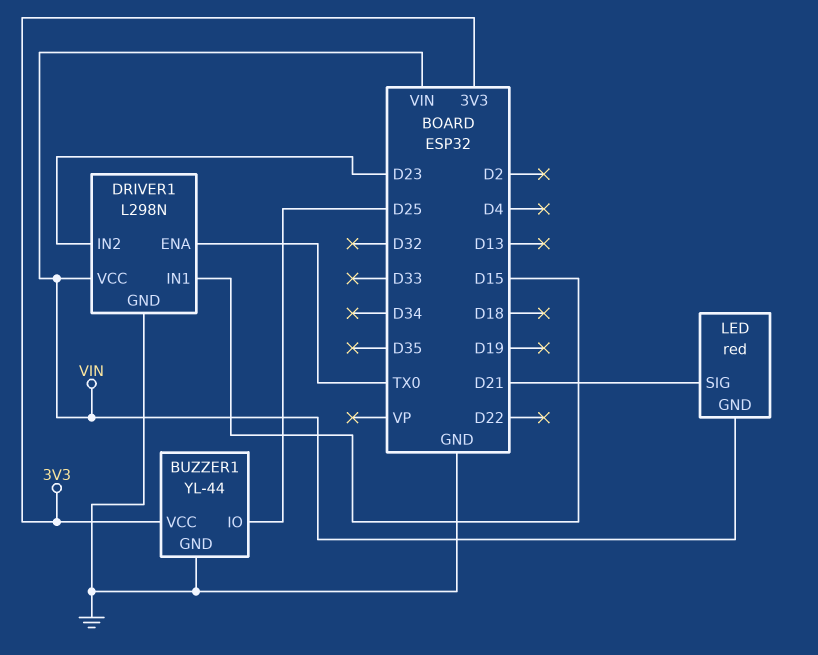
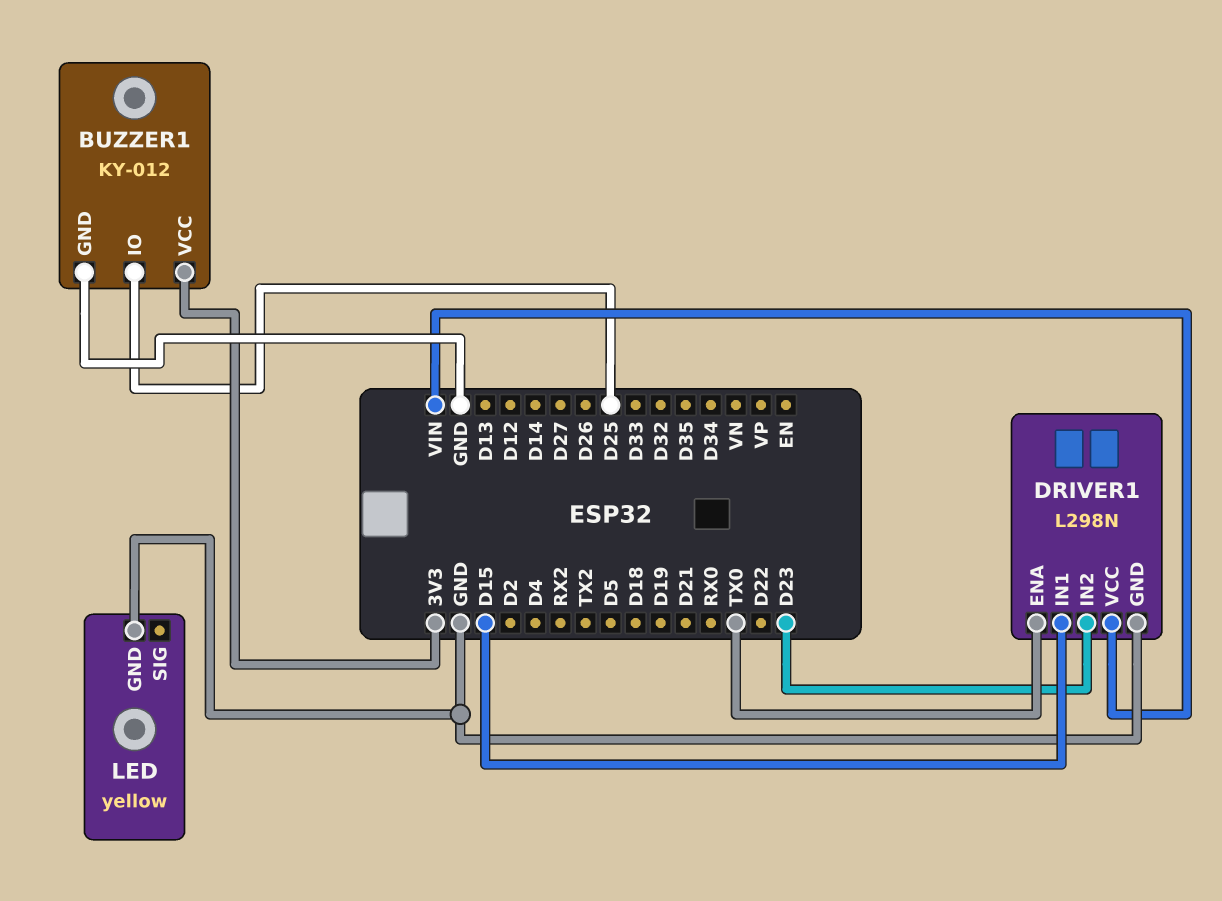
BUZZER1: YL-44 -> KY-012
LED: red -> yellow
LED pin GND: VIN -> GND
LED pin SIG: D21 -> none

